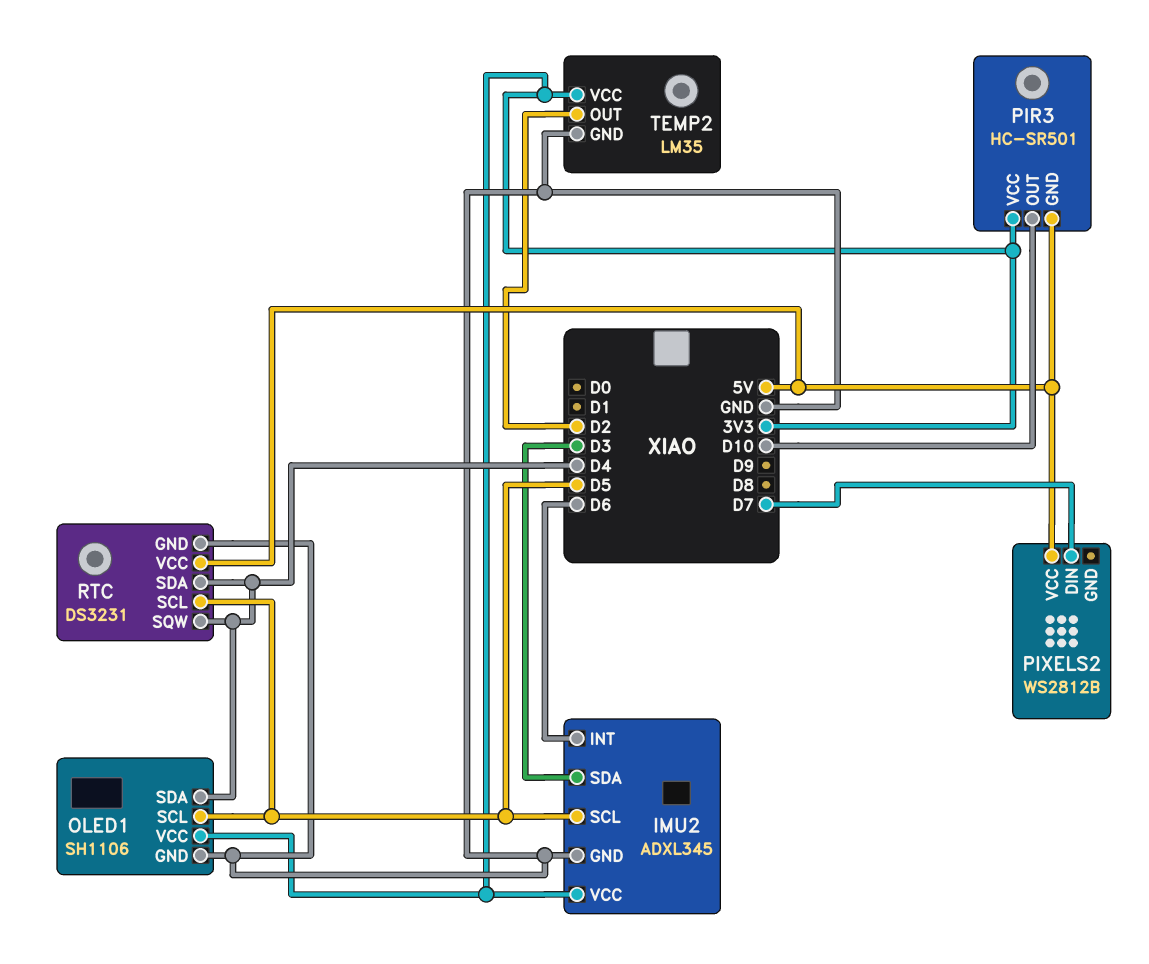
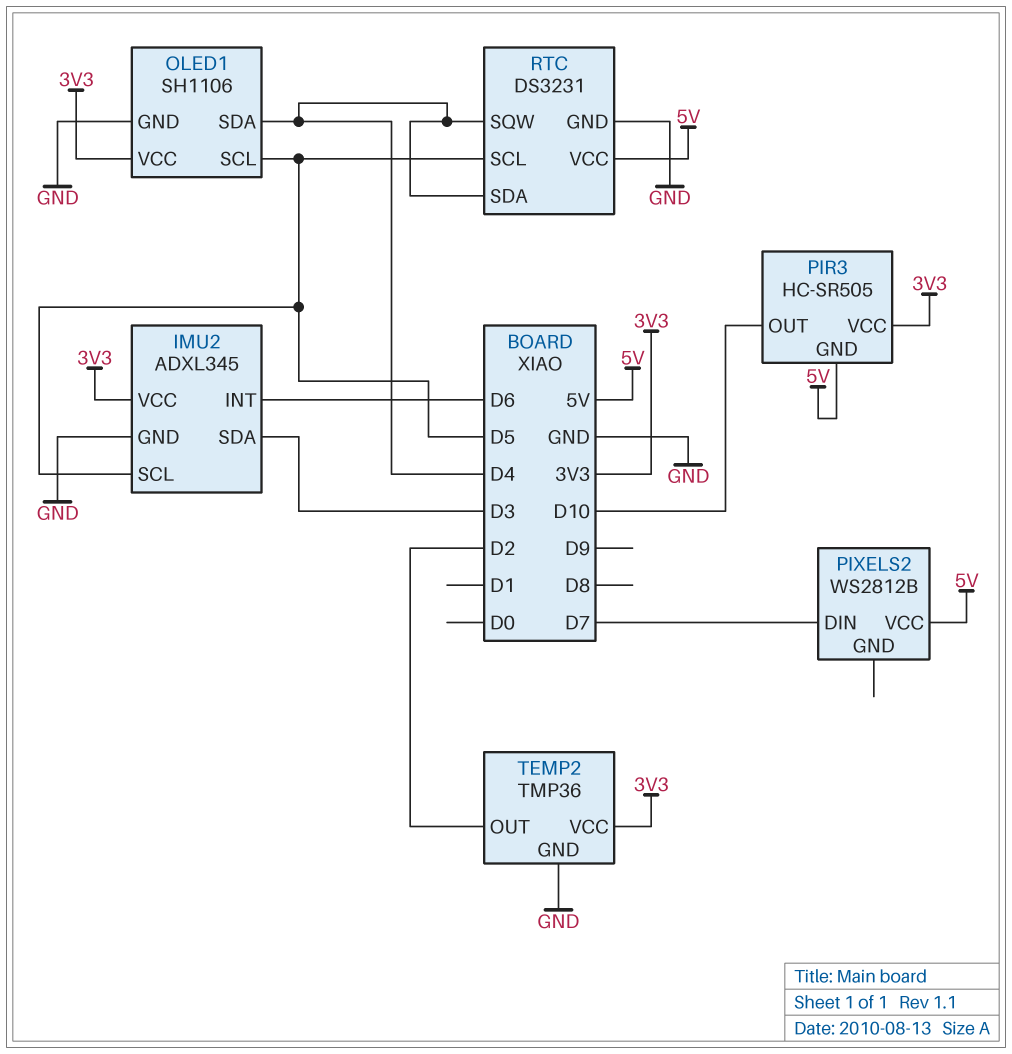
PIR3: HC-SR501 -> HC-SR505
TEMP2: LM35 -> TMP36

